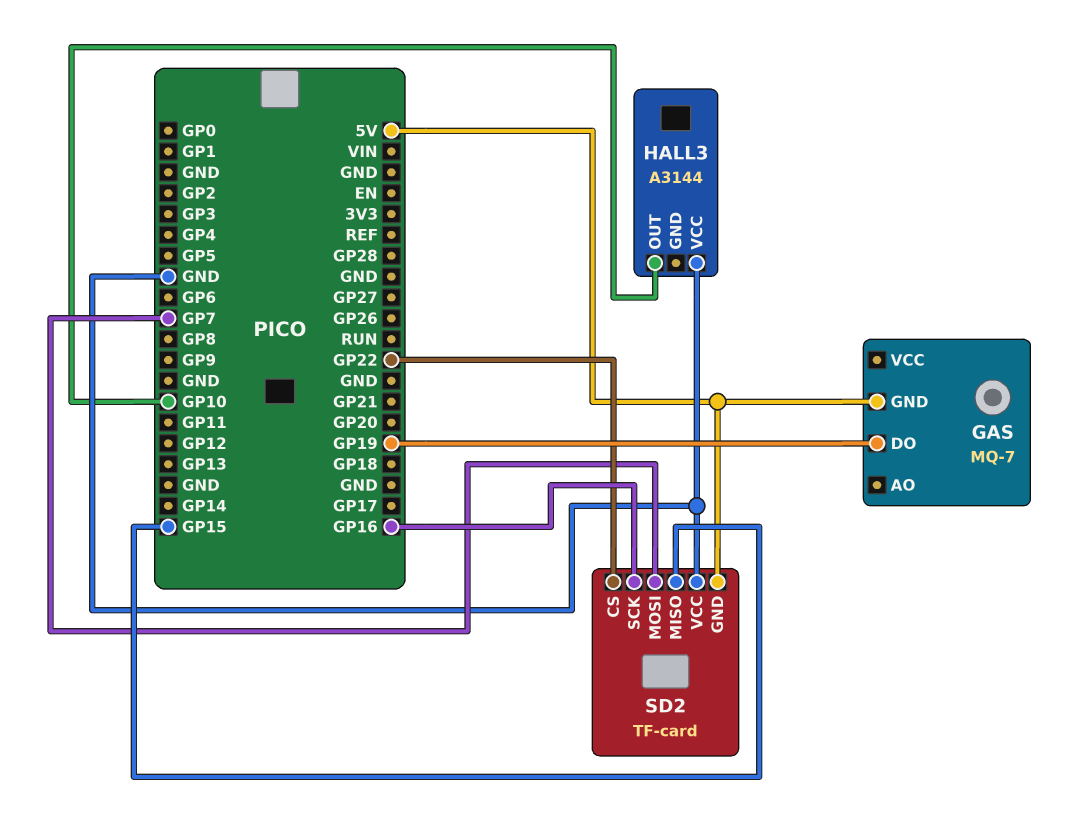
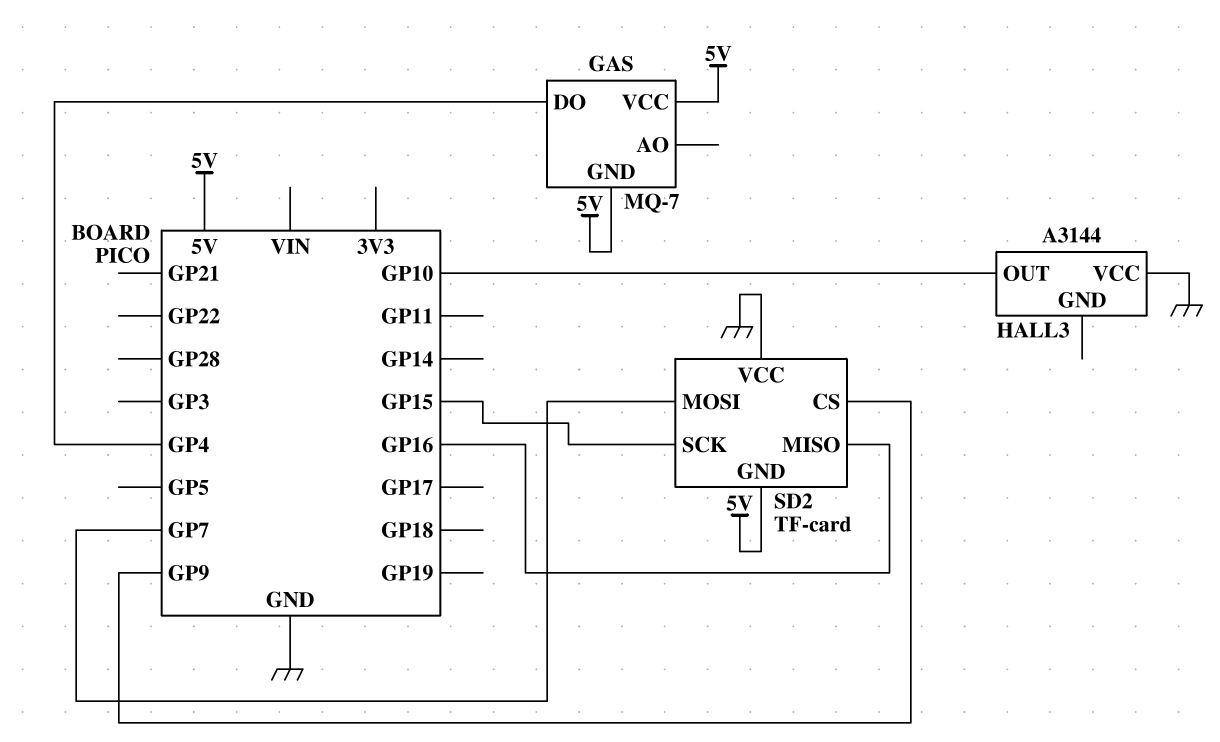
GAS pin DO: GP19 -> GP4
GAS pin VCC: none -> 5V
SD2 pin CS: GP22 -> GP9
SD2 pin MISO: GP15 -> GP16
SD2 pin SCK: GP16 -> GP15

